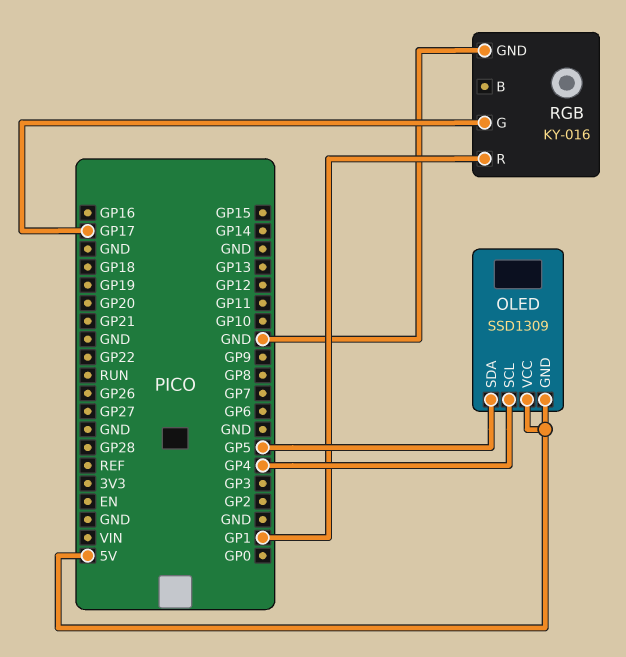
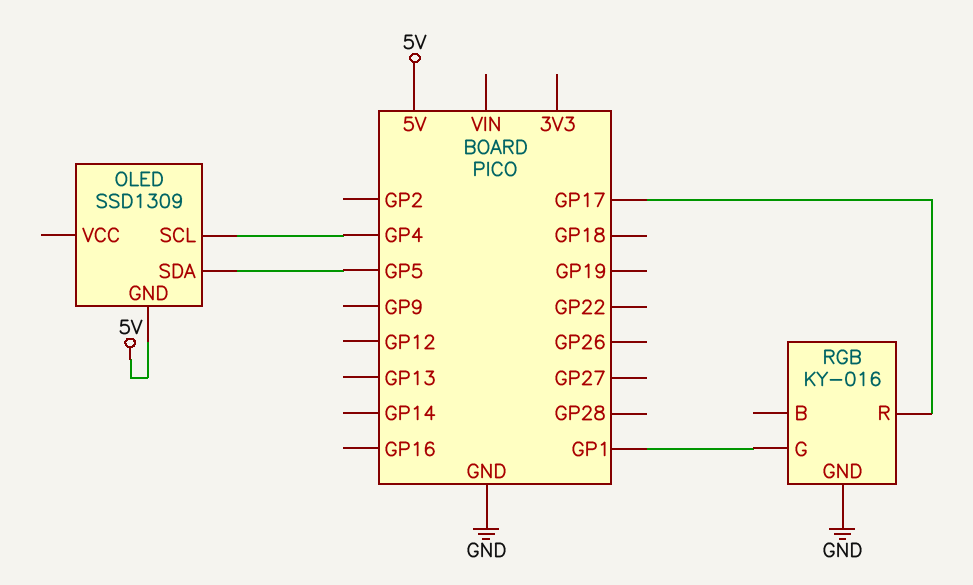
OLED pin VCC: 5V -> none
RGB pin G: GP17 -> GP1
RGB pin R: GP1 -> GP17

